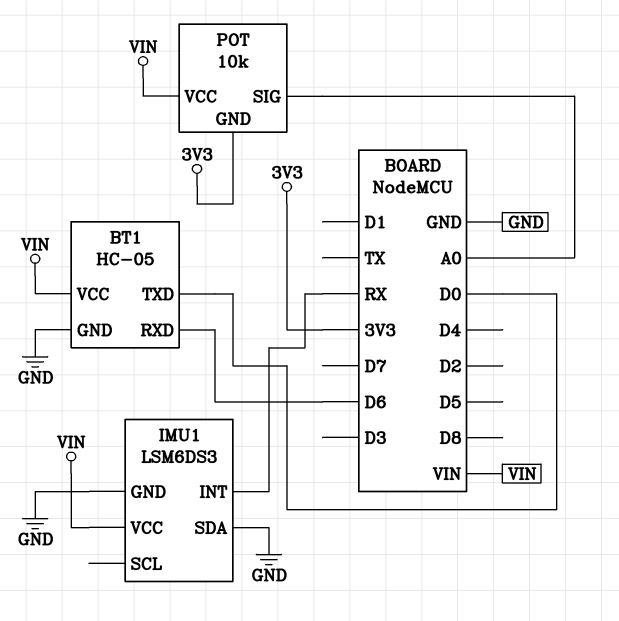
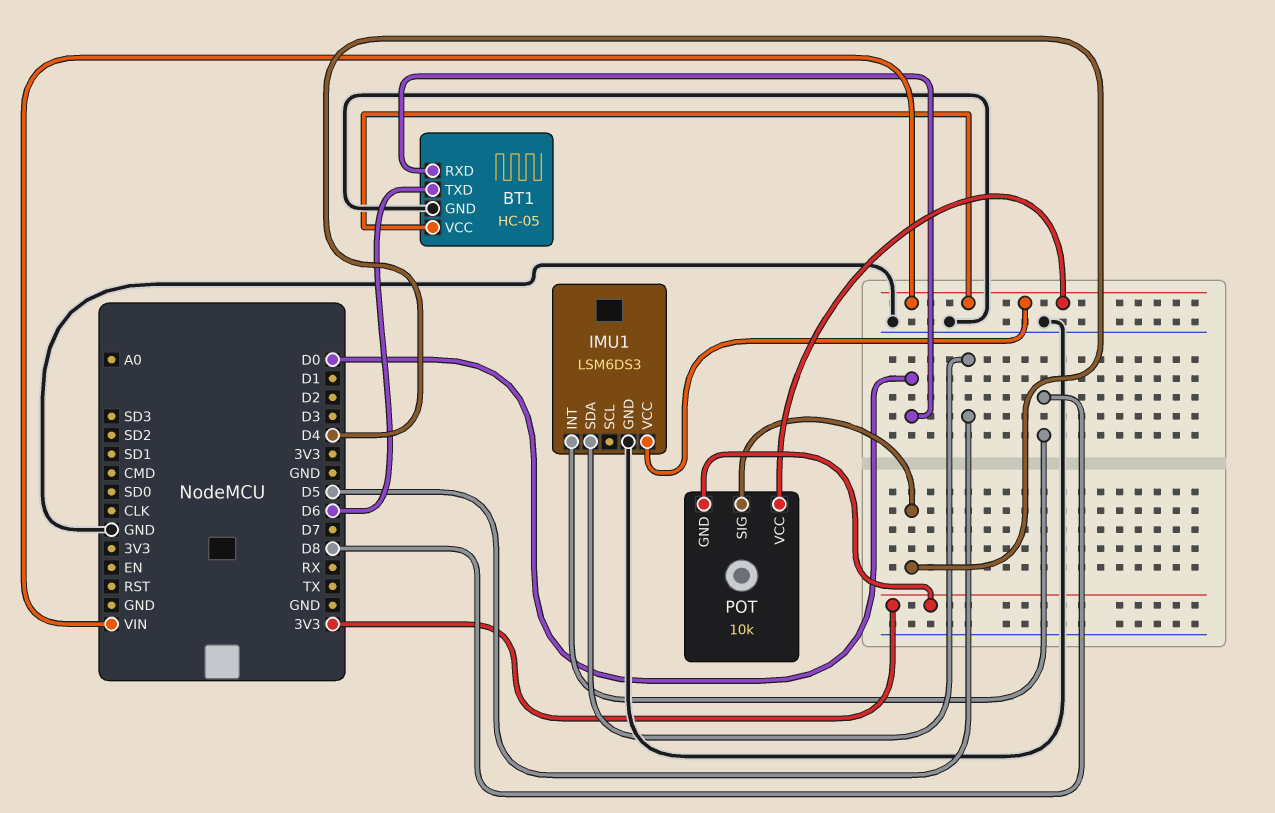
BT1 pin RXD: D6 -> D0
BT1 pin TXD: D0 -> D6
IMU1 pin INT: RX -> D8
IMU1 pin SDA: GND -> D5
POT pin SIG: A0 -> D4

